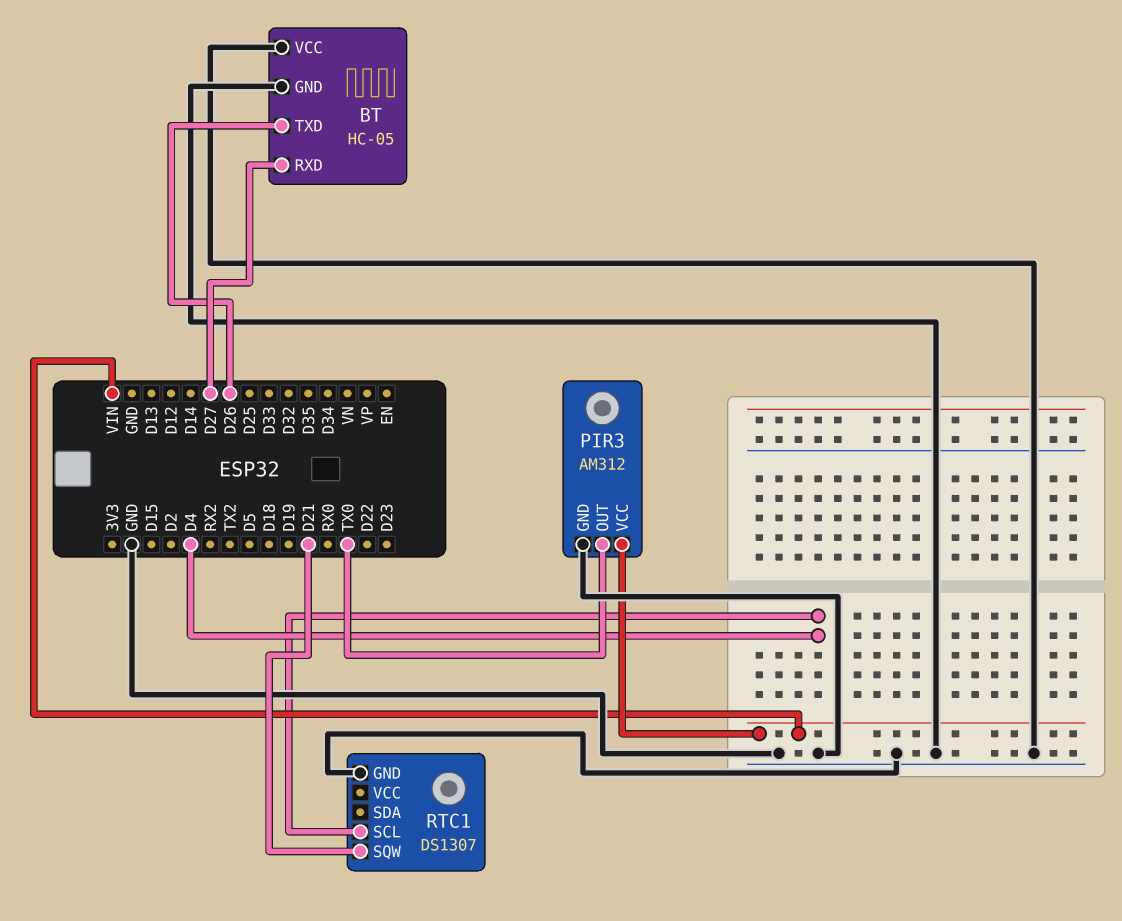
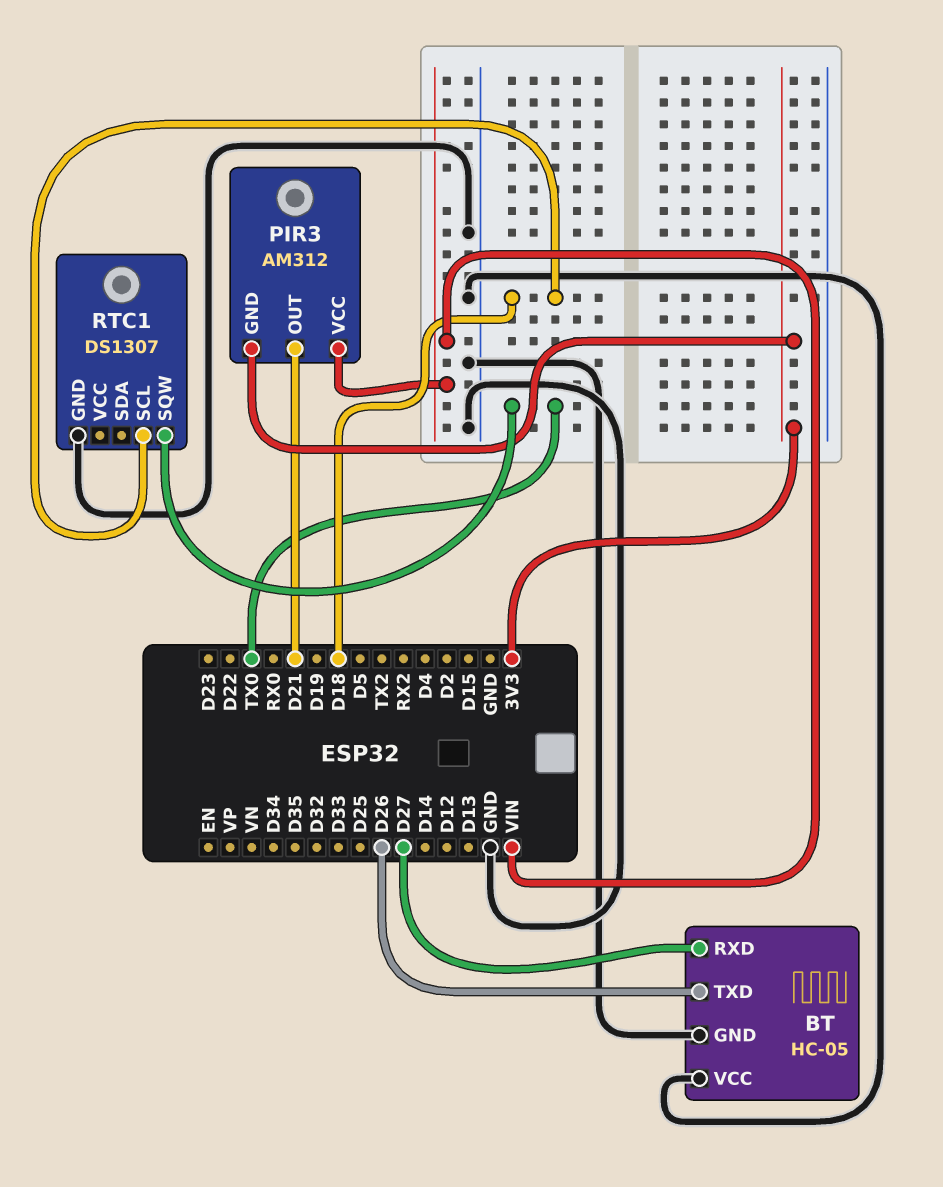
PIR3 pin GND: GND -> 3V3
PIR3 pin OUT: TX0 -> D21
RTC1 pin SCL: D4 -> D18
RTC1 pin SQW: D21 -> TX0

